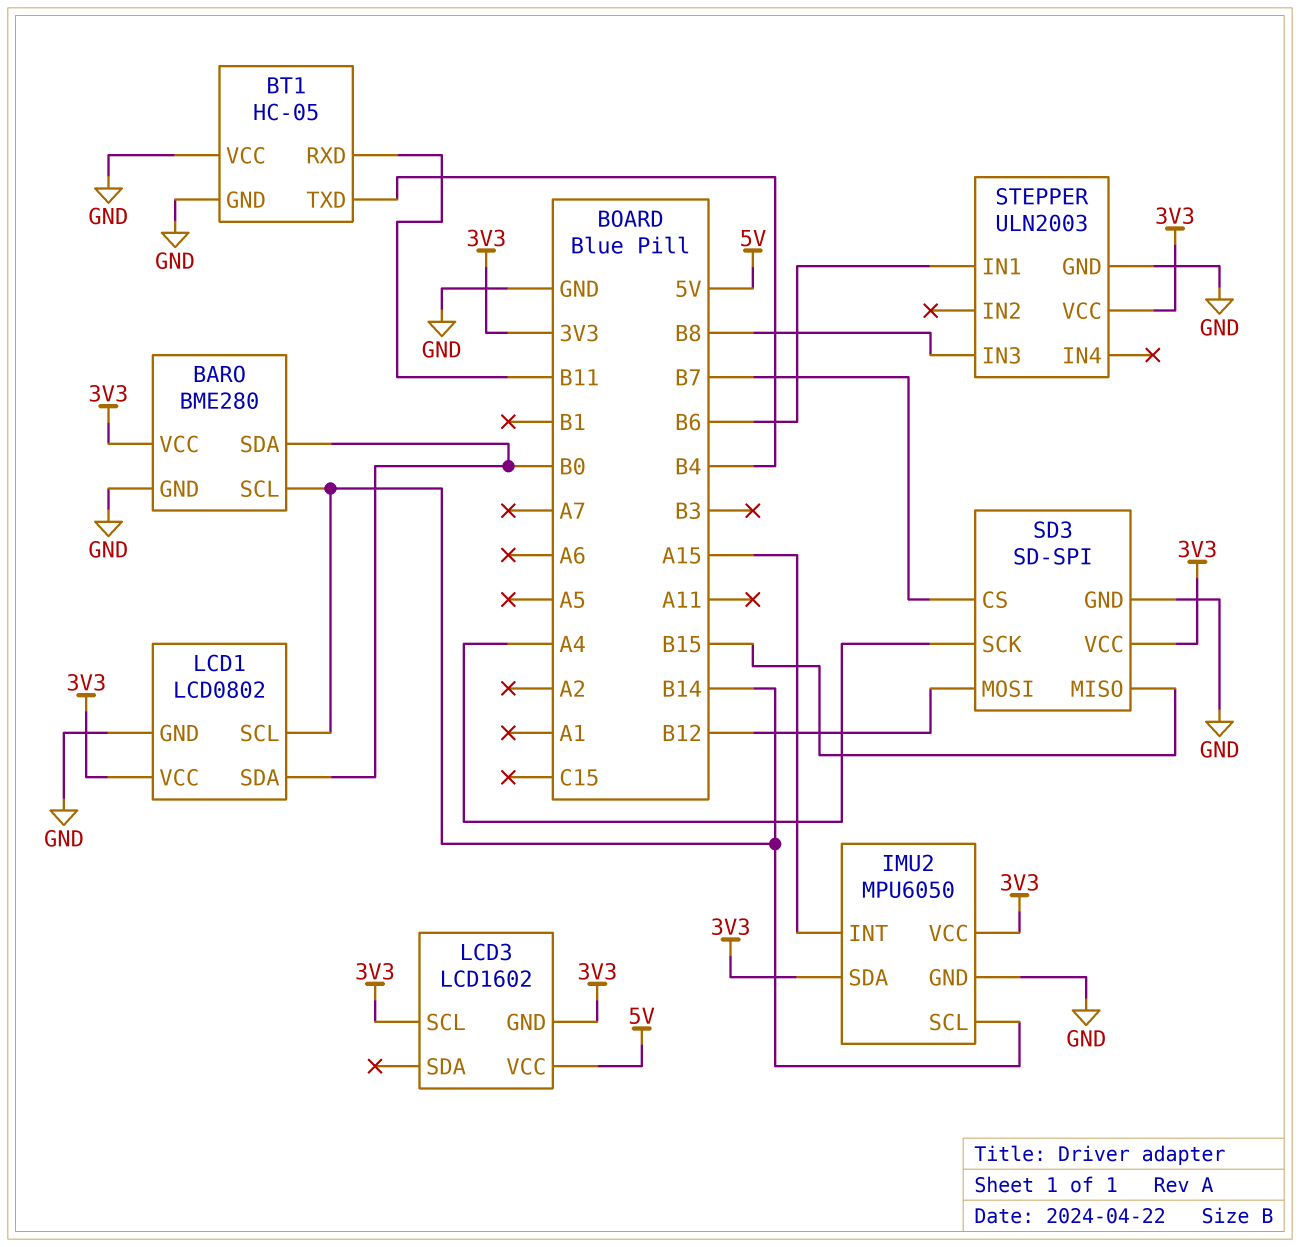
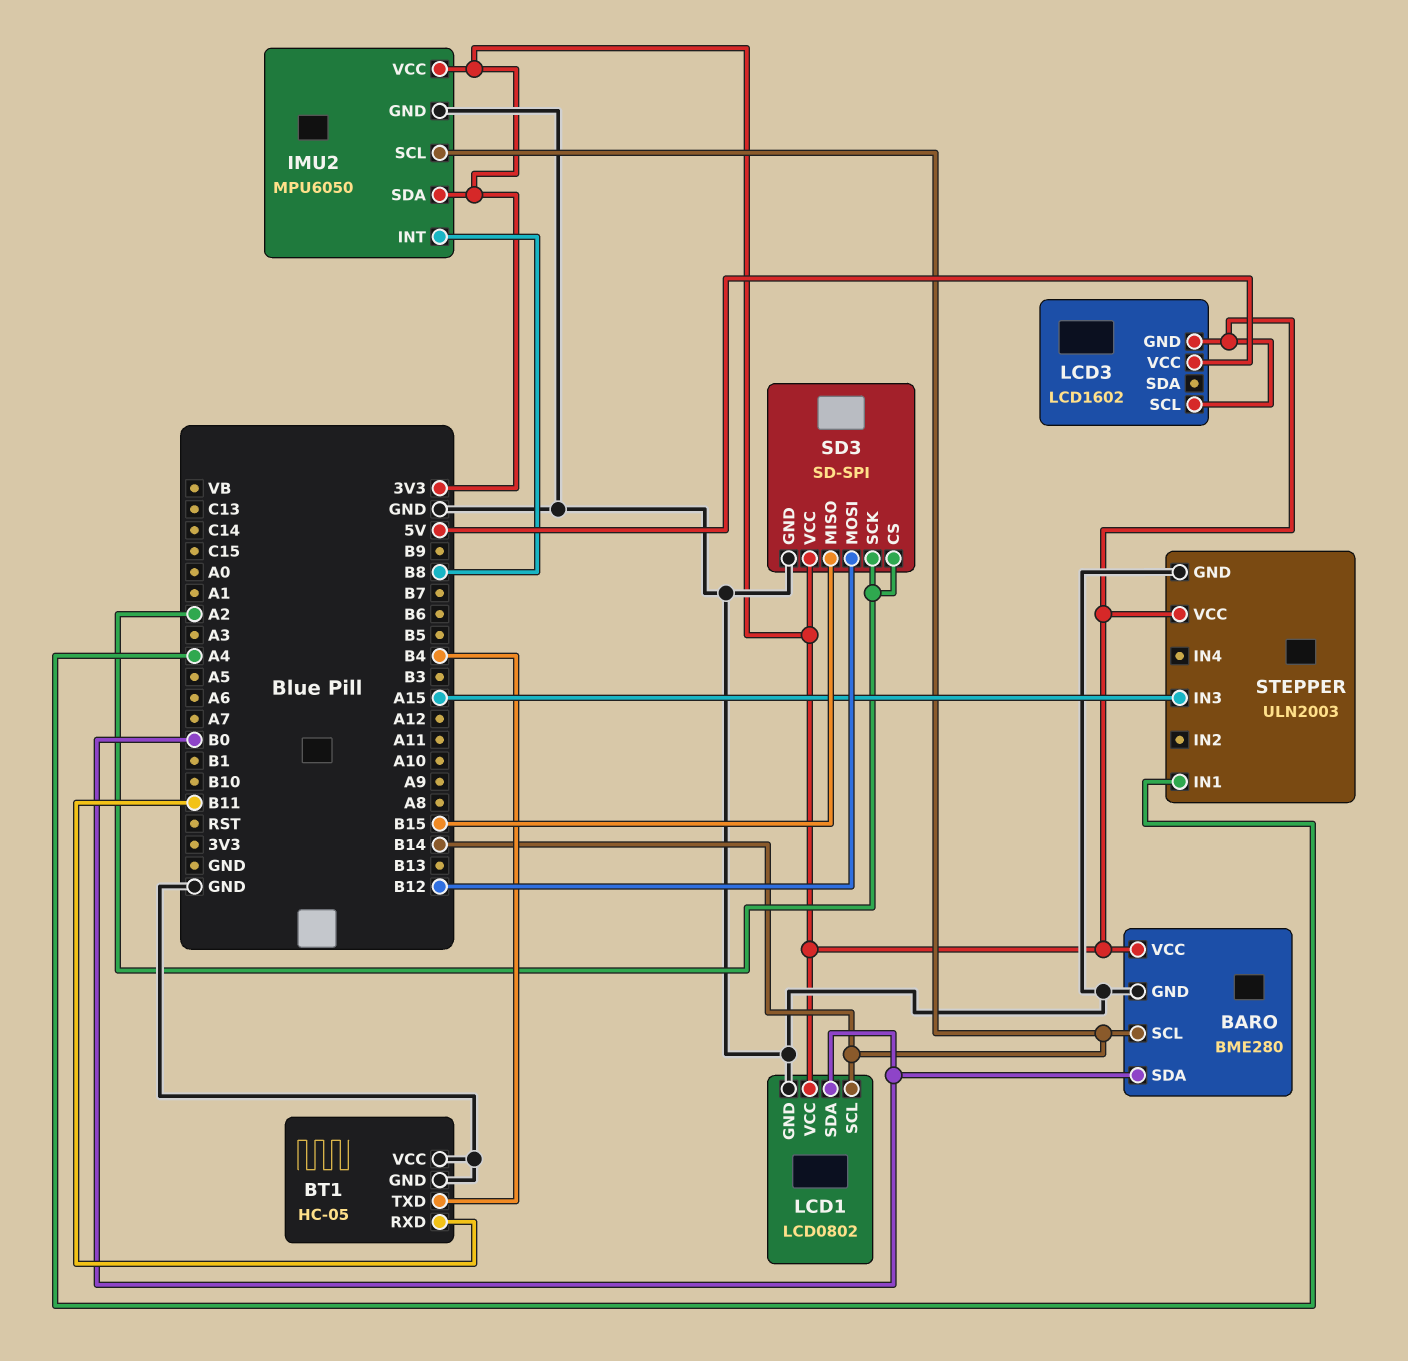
IMU2 pin INT: A15 -> B8
SD3 pin CS: B7 -> A2
SD3 pin SCK: A4 -> A2
STEPPER pin IN1: B6 -> A4
STEPPER pin IN3: B8 -> A15

